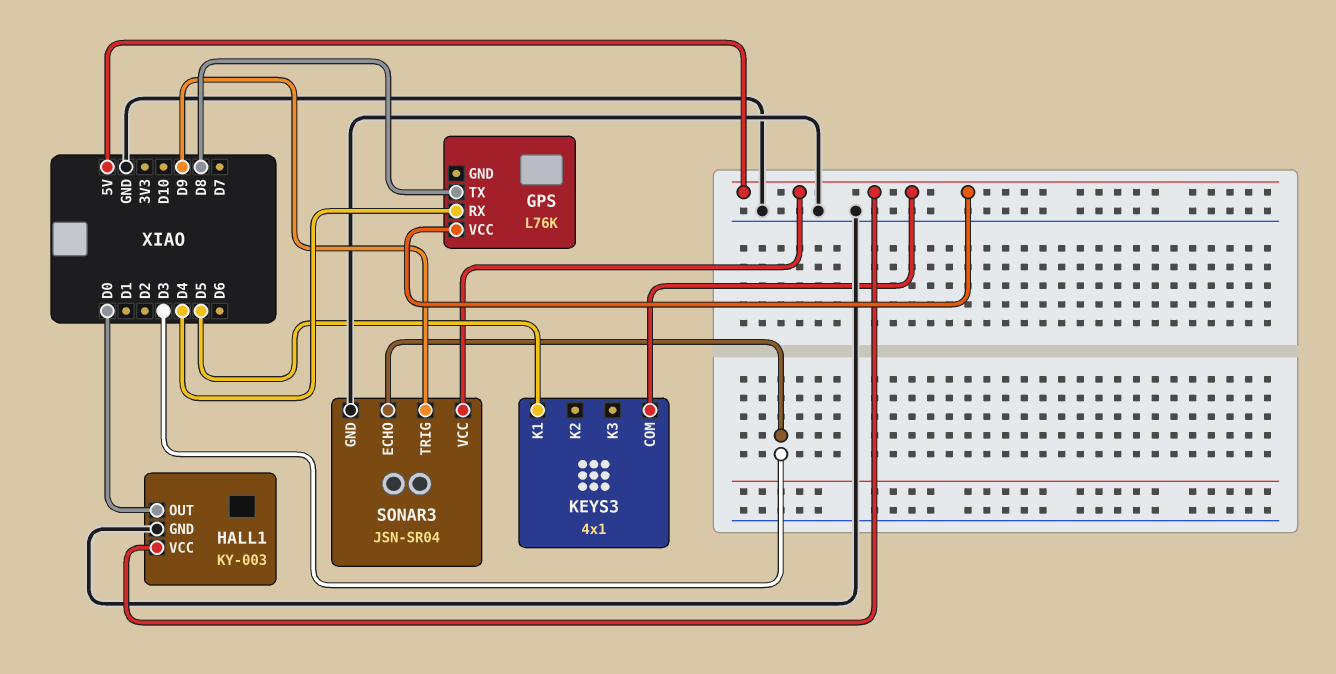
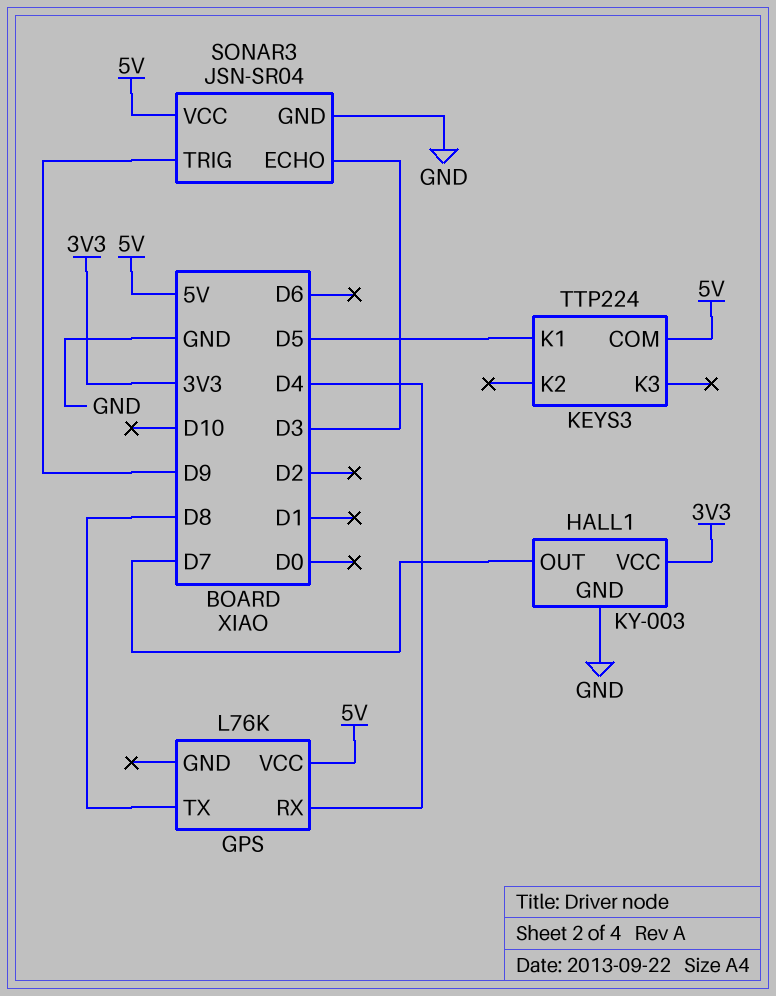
HALL1 pin OUT: D0 -> D7
HALL1 pin VCC: 5V -> 3V3
KEYS3: 4x1 -> TTP224

